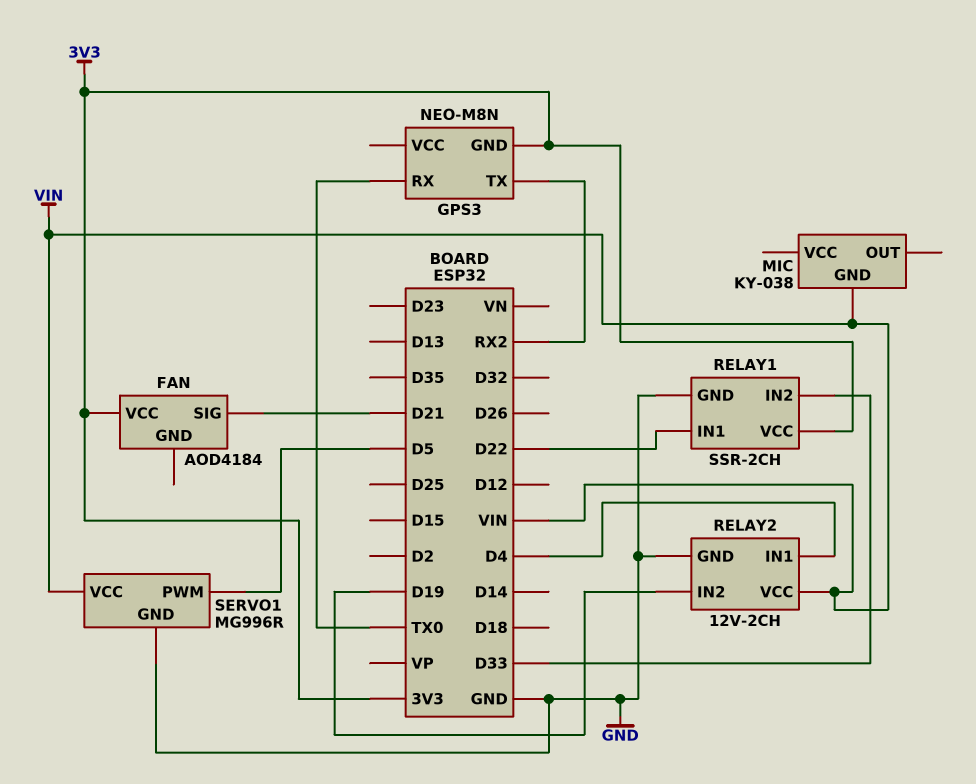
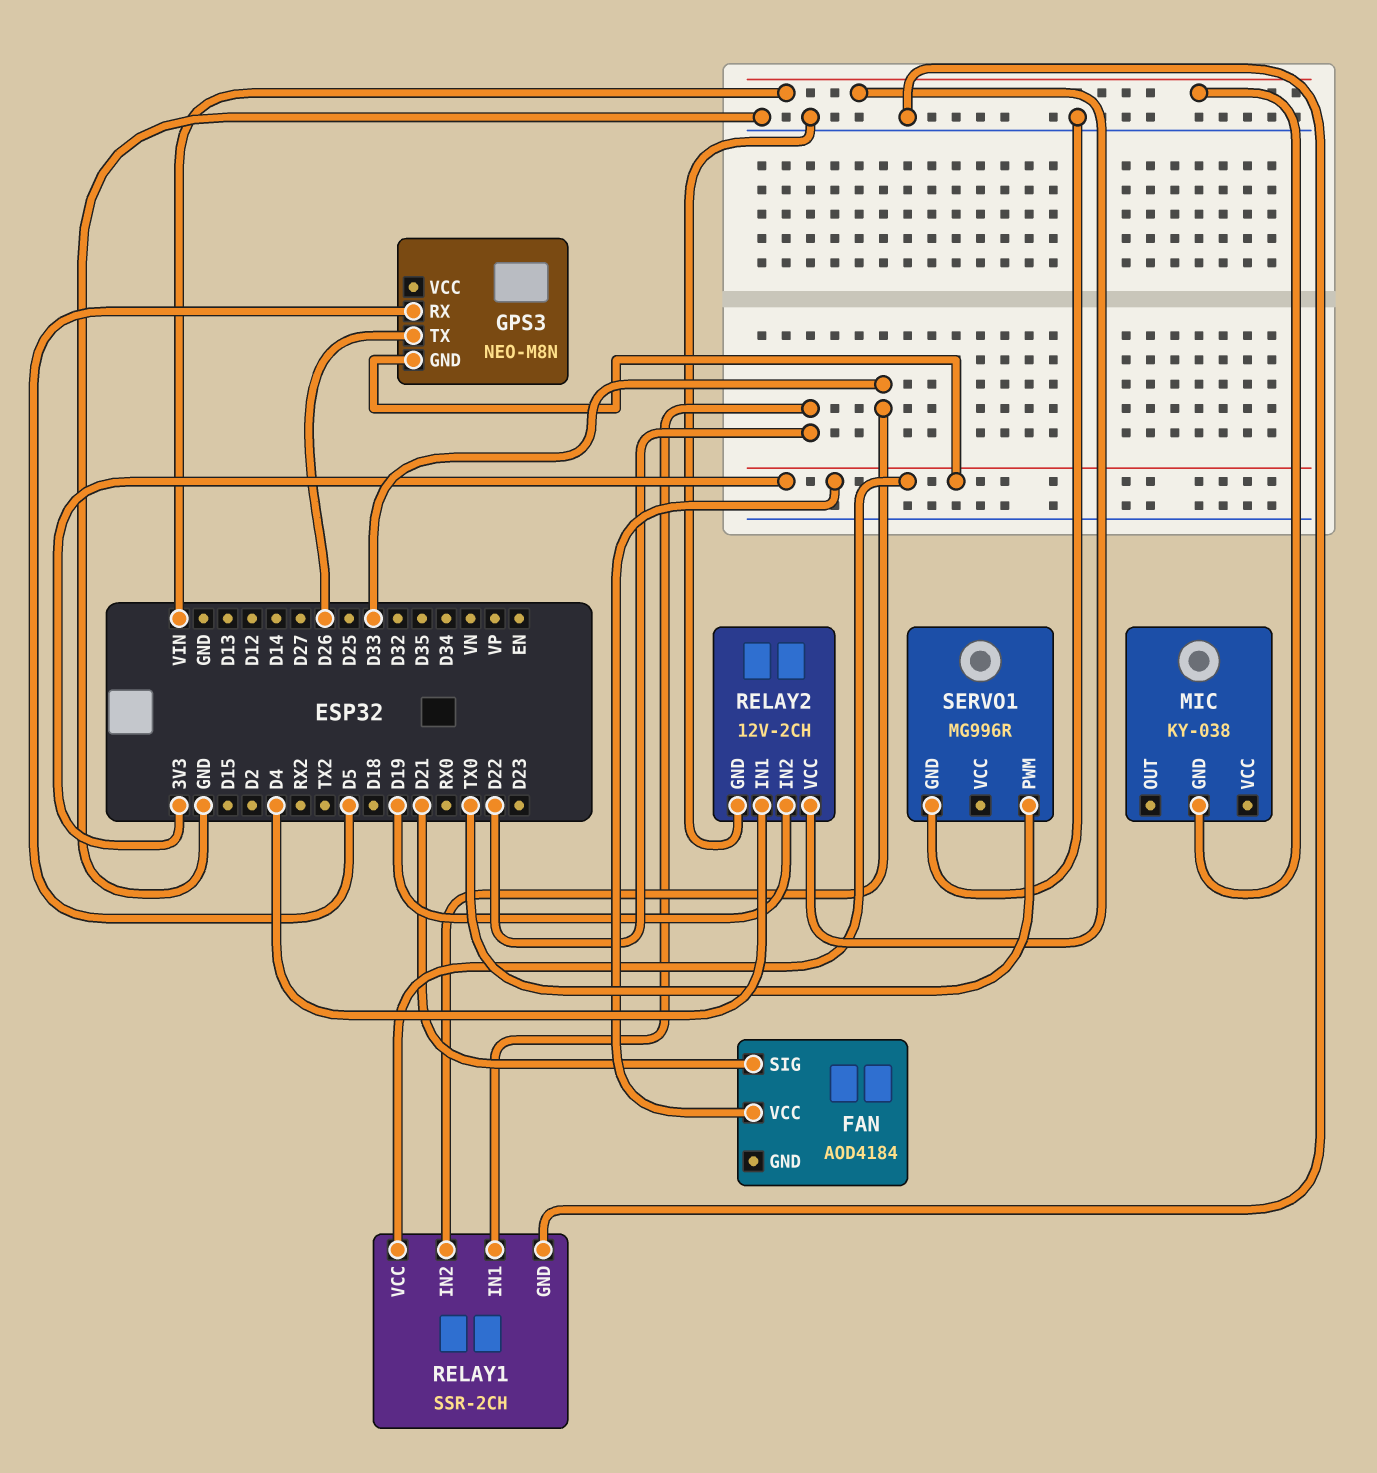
GPS3 pin RX: TX0 -> D5
GPS3 pin TX: RX2 -> D26
SERVO1 pin PWM: D5 -> TX0
SERVO1 pin VCC: VIN -> none

